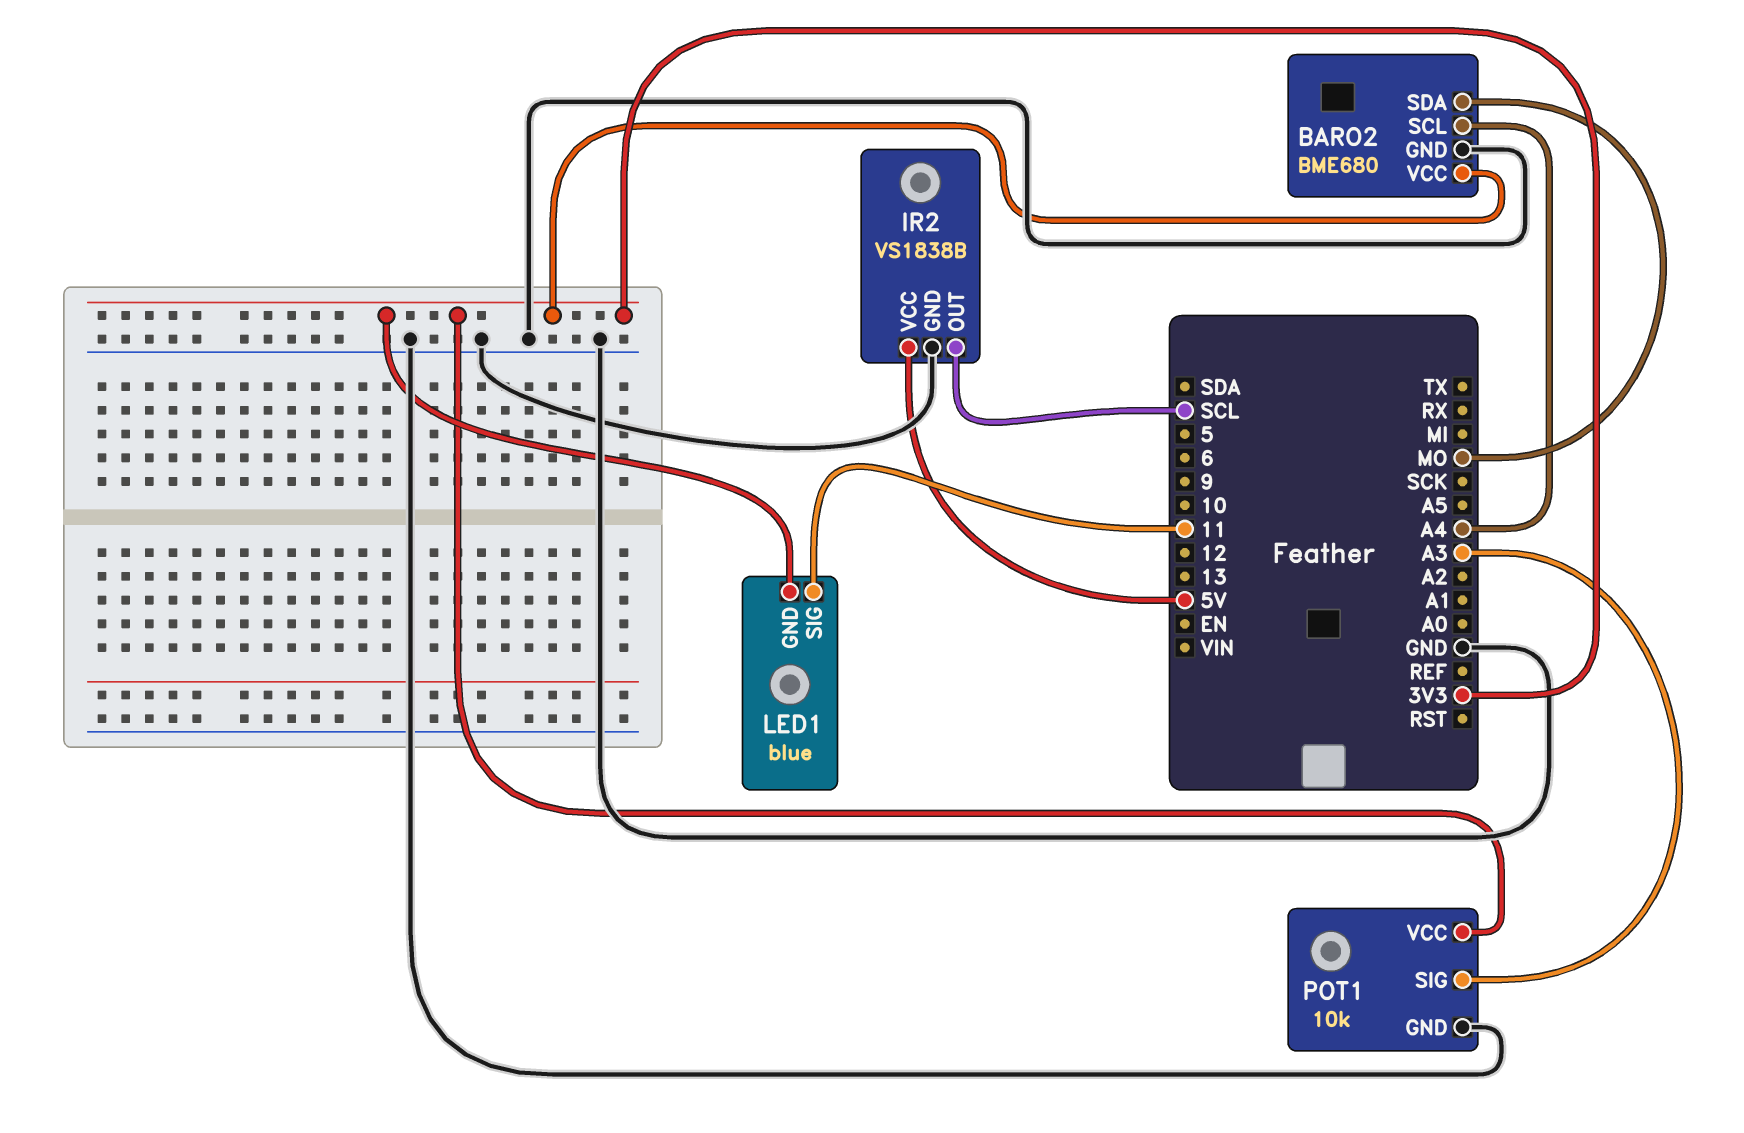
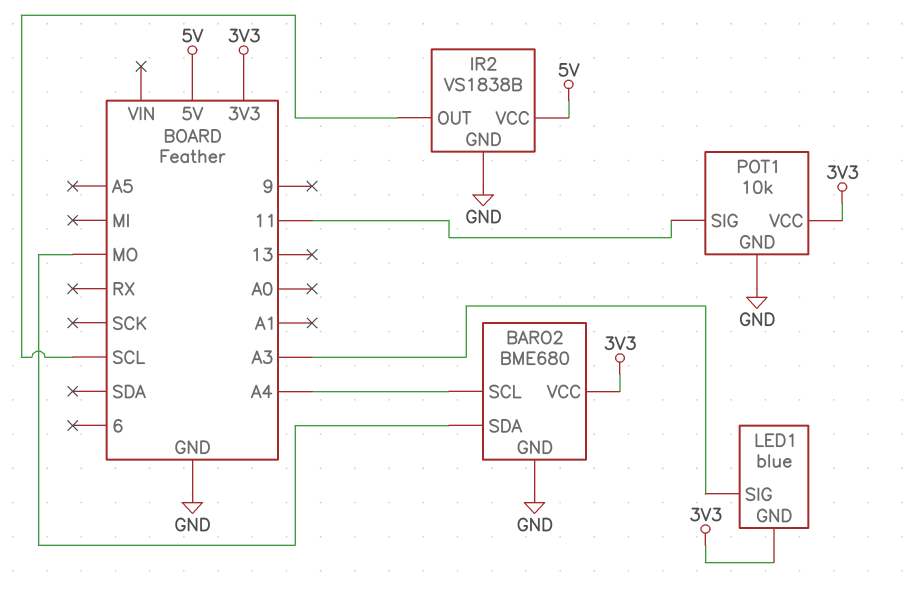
LED1 pin SIG: 11 -> A3
POT1 pin SIG: A3 -> 11

